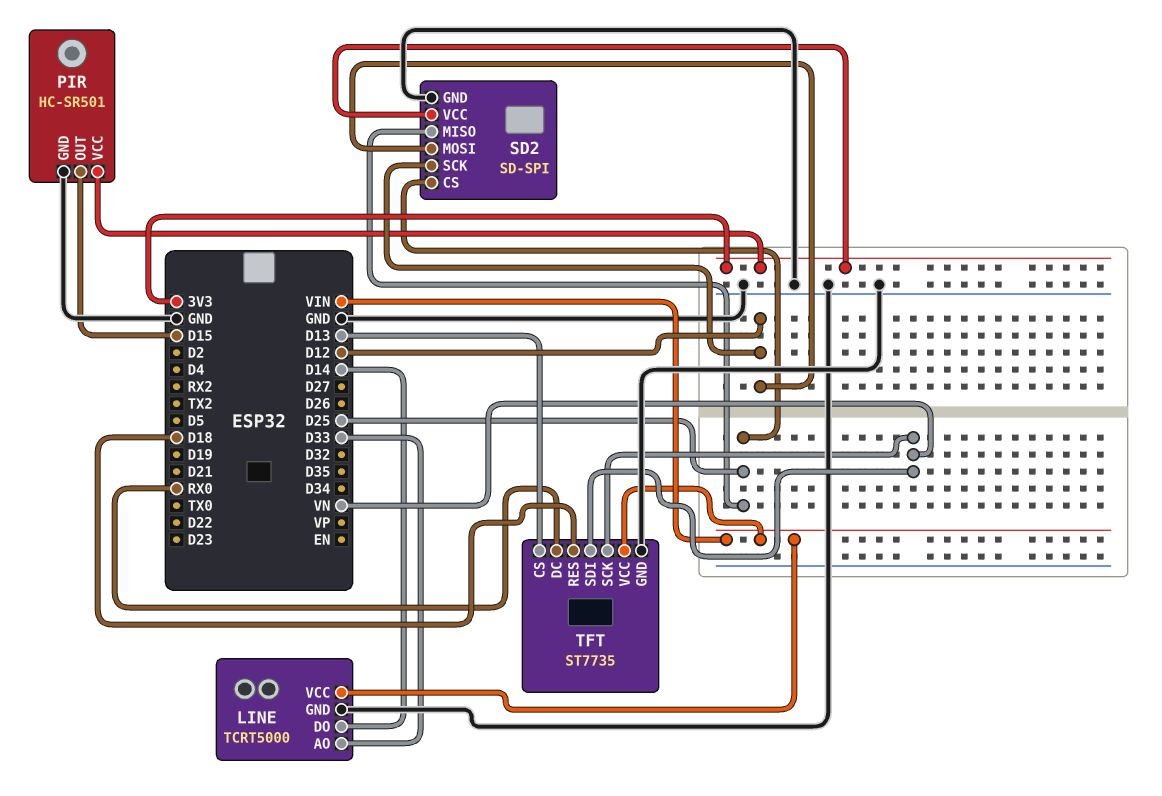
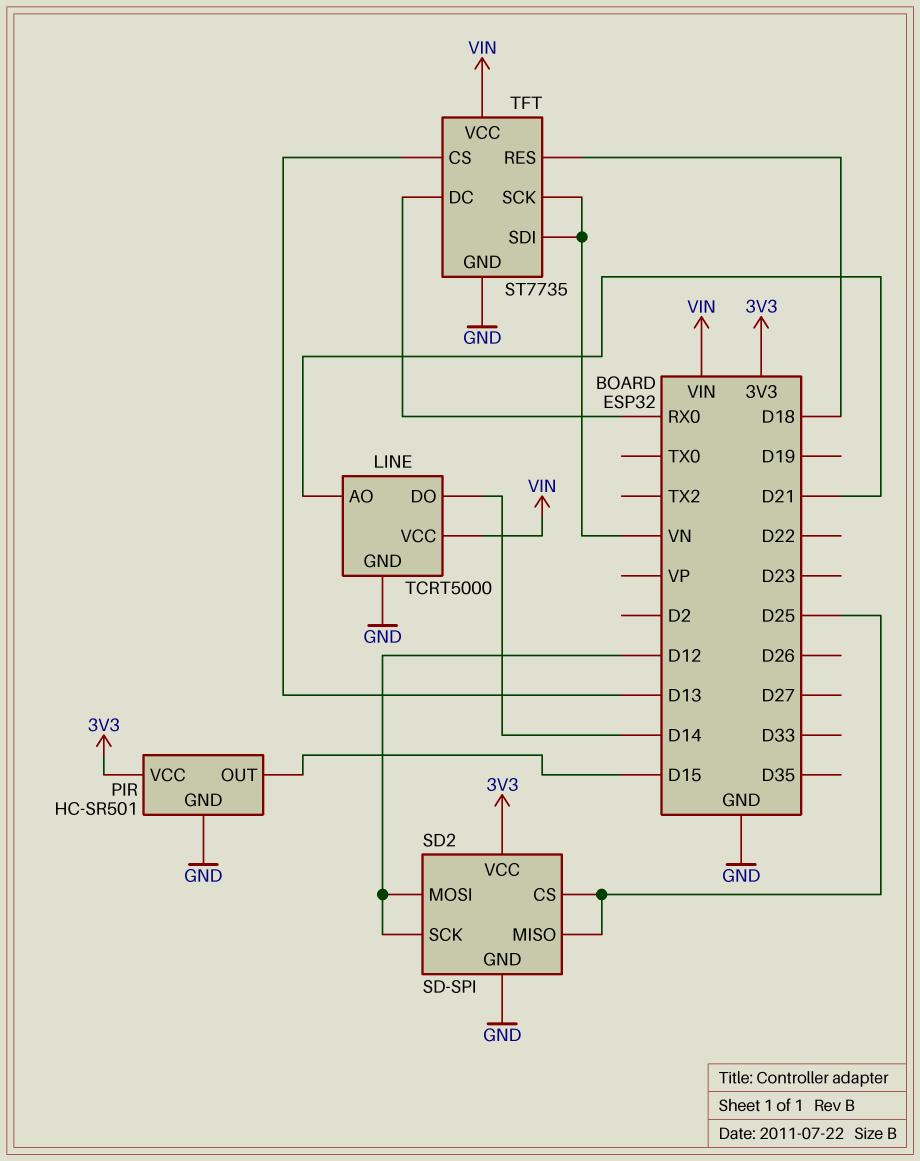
LINE pin AO: D33 -> D21

